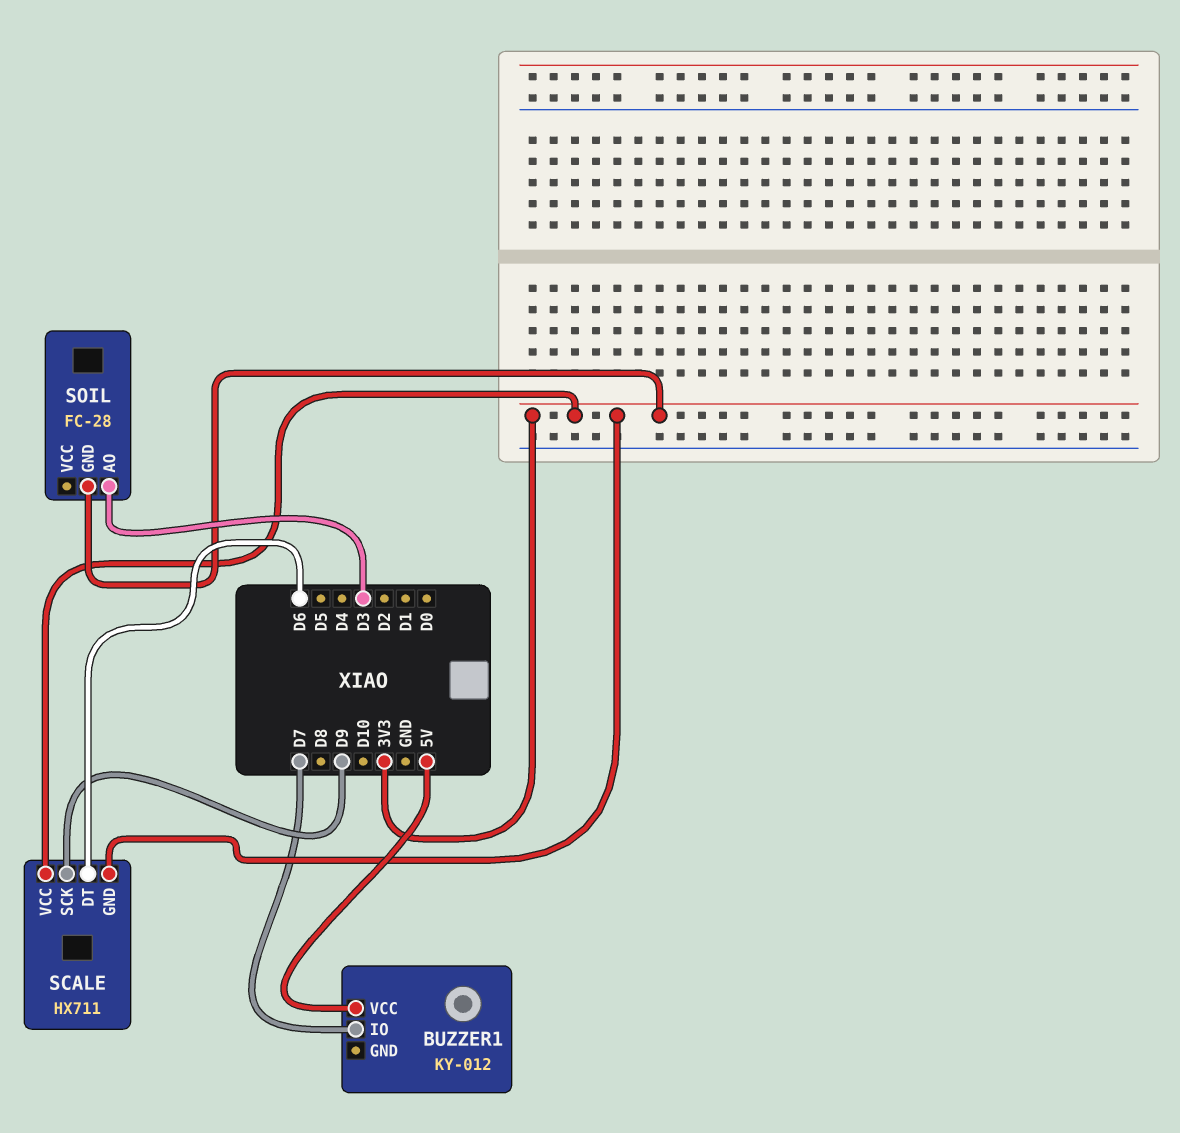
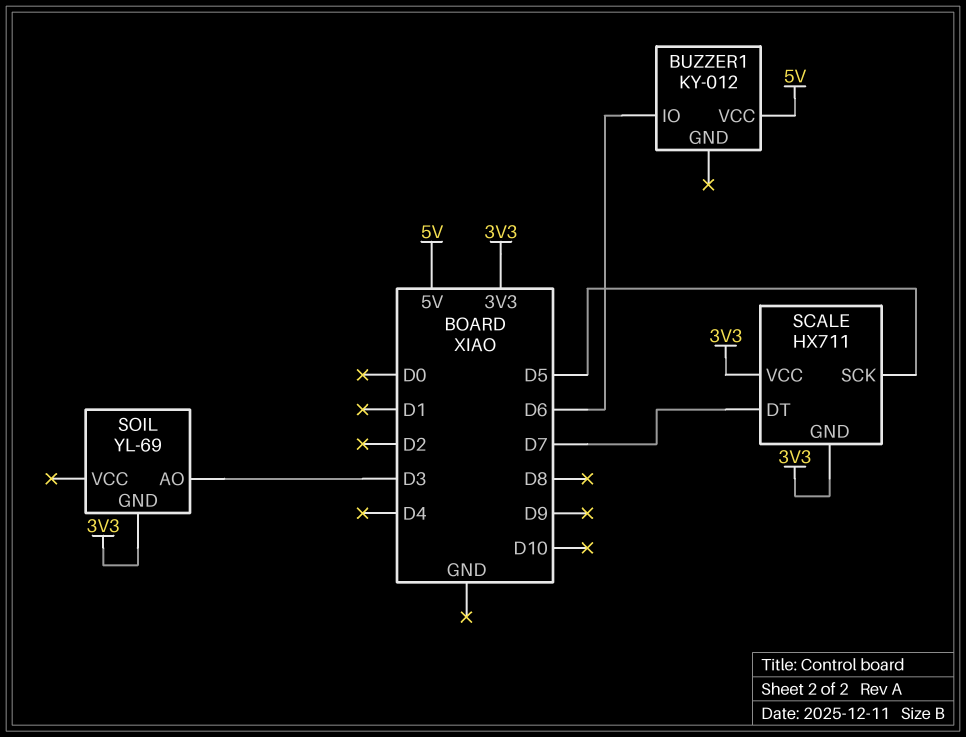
BUZZER1 pin IO: D7 -> D6
SCALE pin DT: D6 -> D7
SCALE pin SCK: D9 -> D5
SOIL: FC-28 -> YL-69

